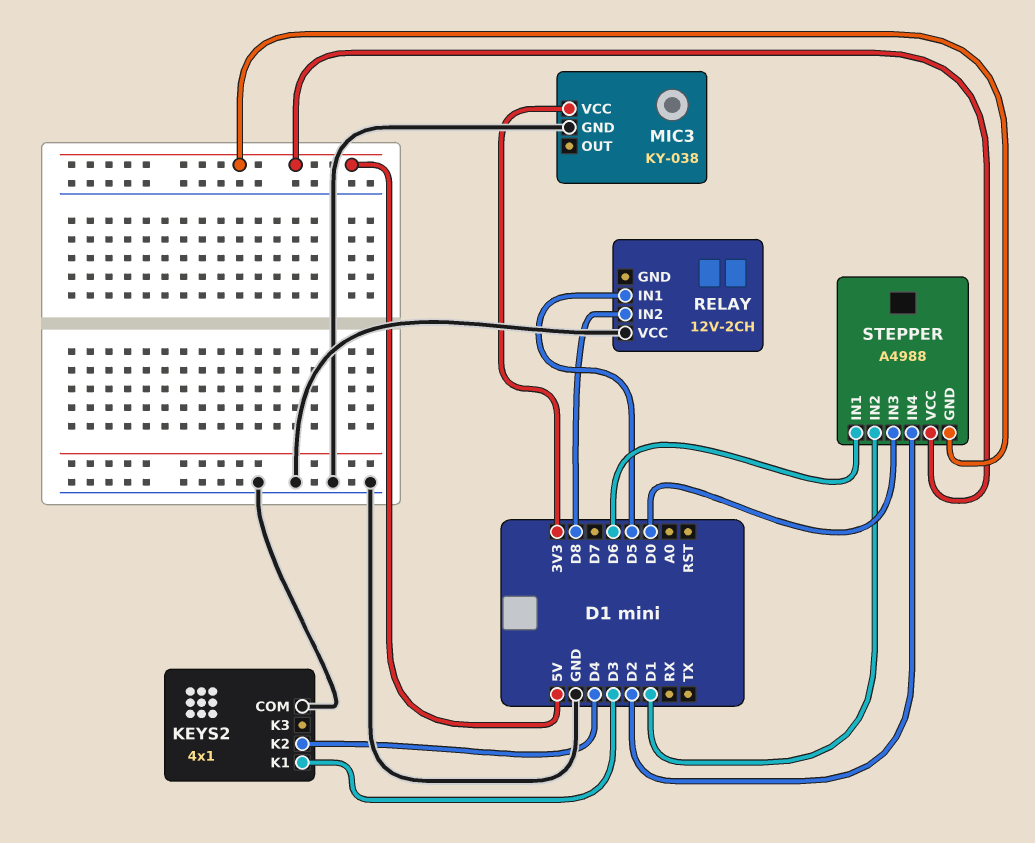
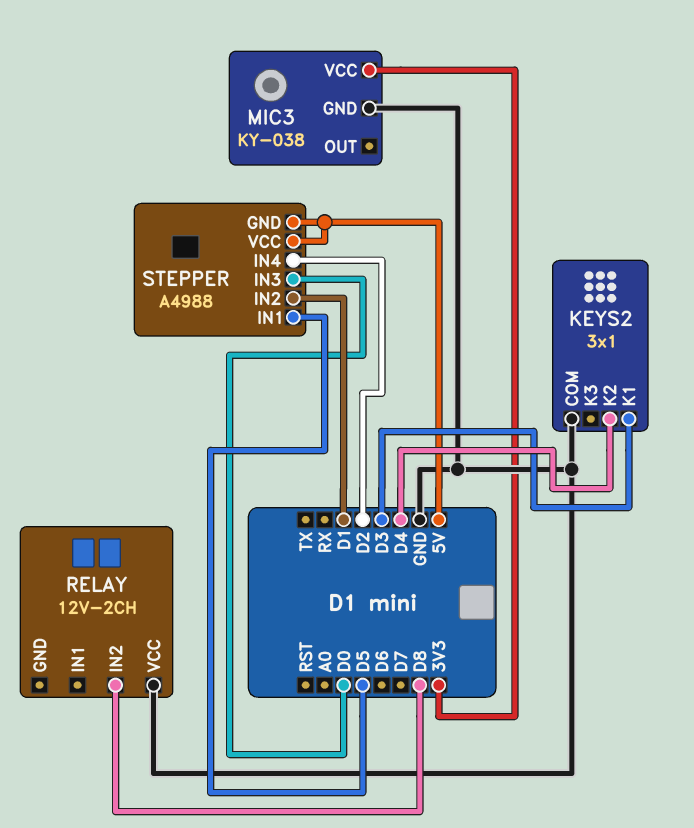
KEYS2: 4x1 -> 3x1
RELAY pin IN1: D5 -> none
STEPPER pin IN1: D6 -> D5

